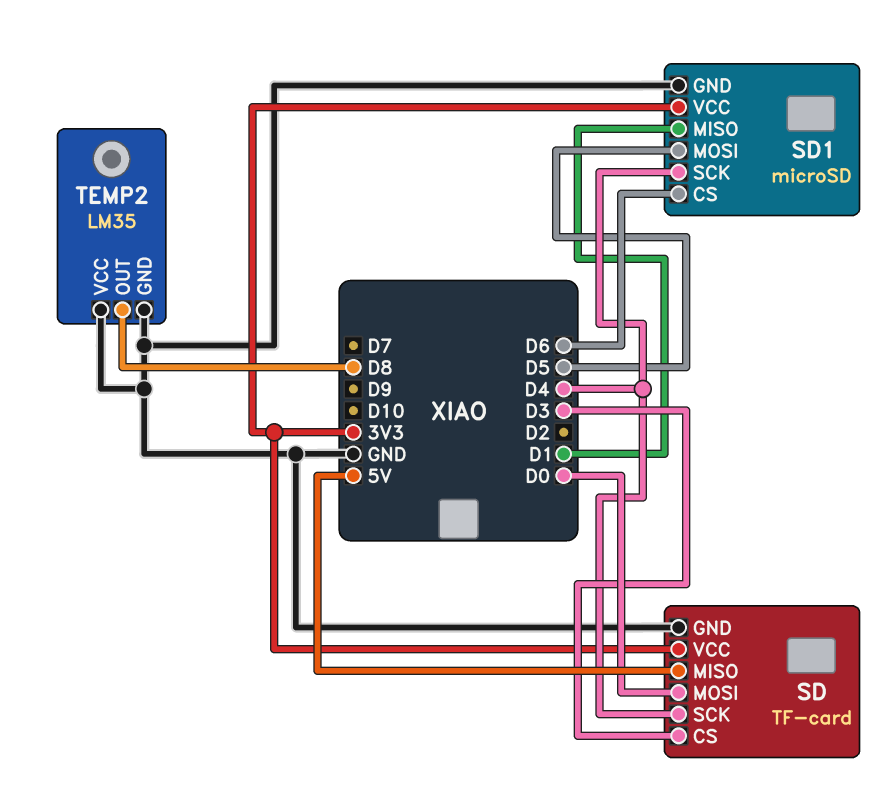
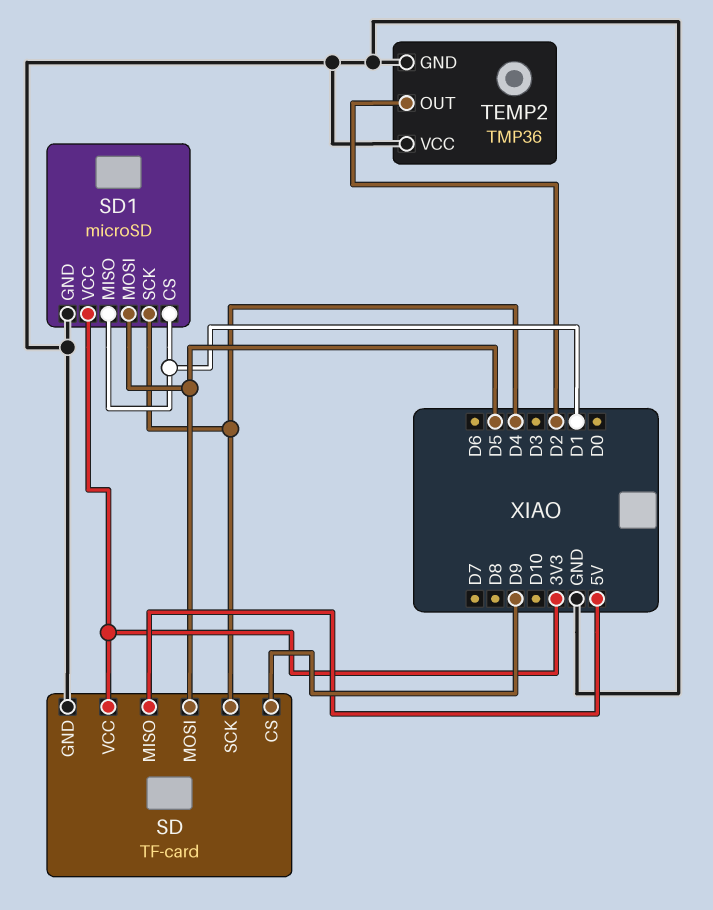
SD pin CS: D3 -> D9
SD pin MOSI: D0 -> D5
SD1 pin CS: D6 -> D1
TEMP2: LM35 -> TMP36
TEMP2 pin OUT: D8 -> D2

